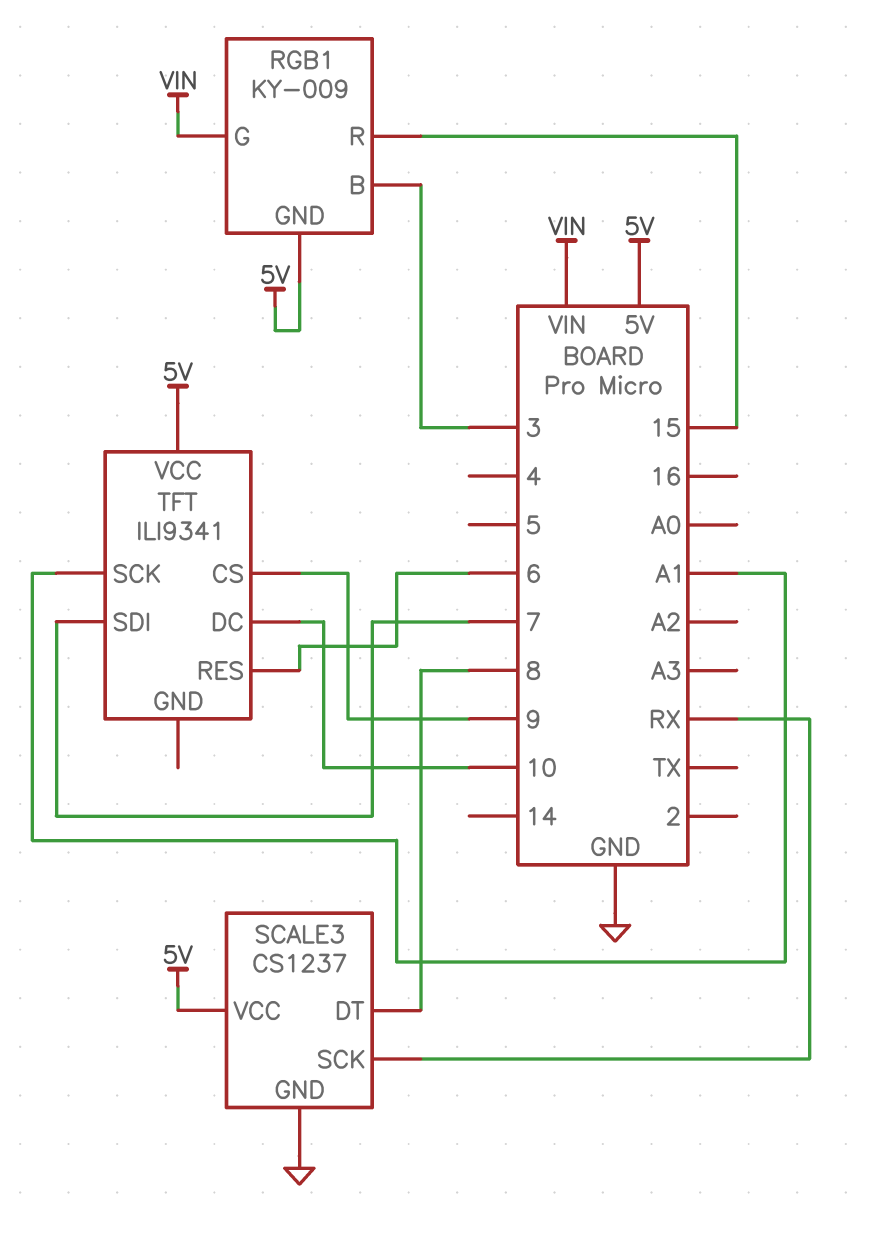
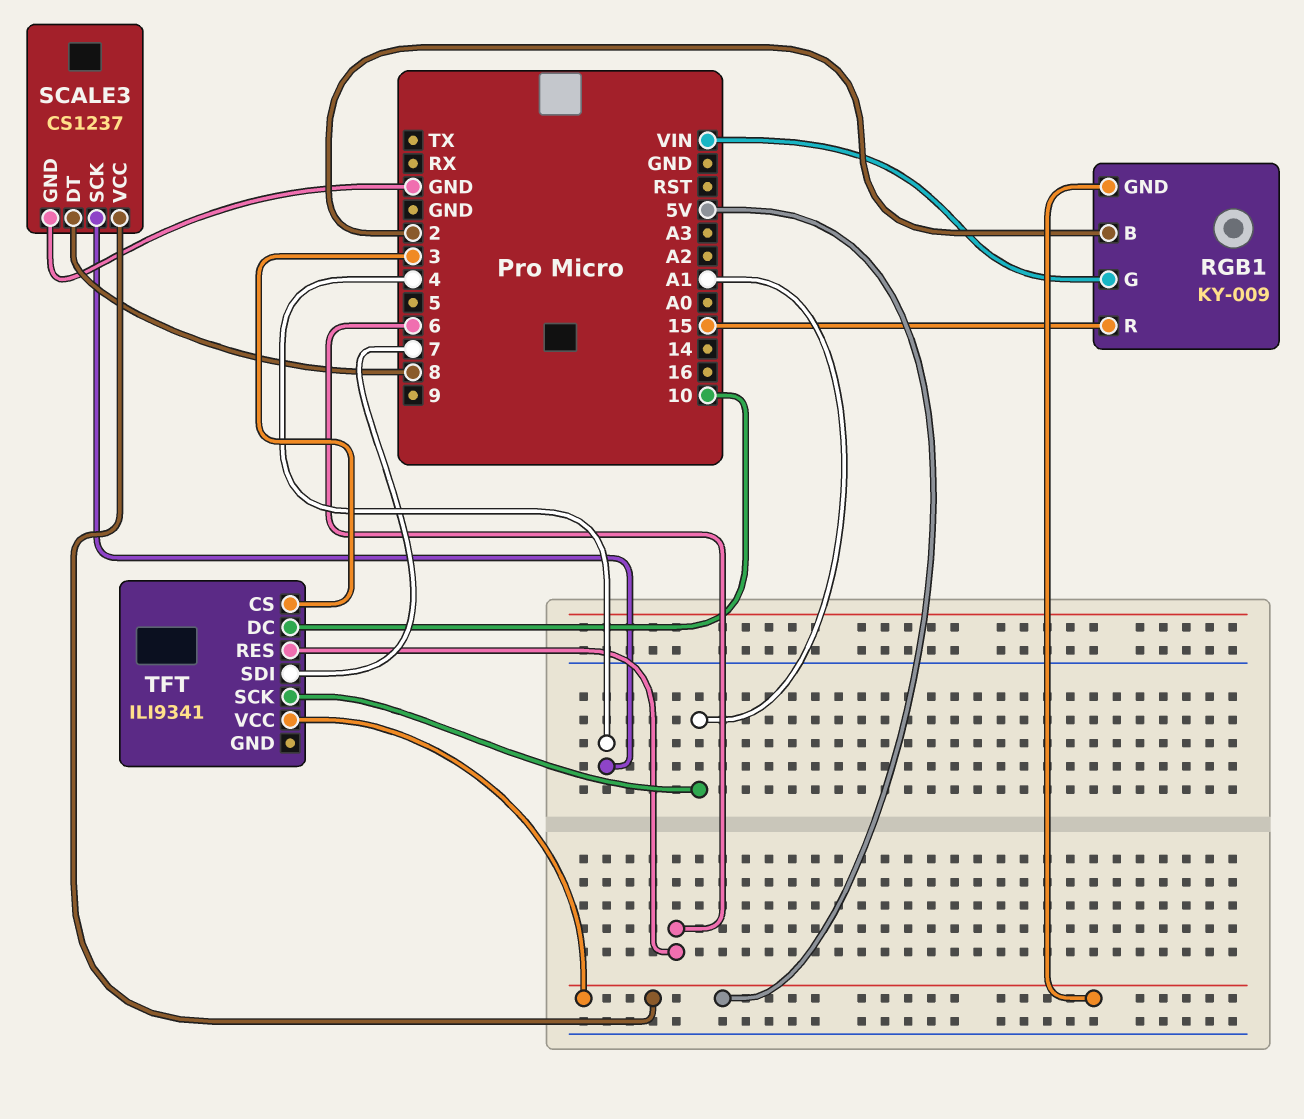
RGB1 pin B: 3 -> 2
SCALE3 pin SCK: RX -> 4
TFT pin CS: 9 -> 3

